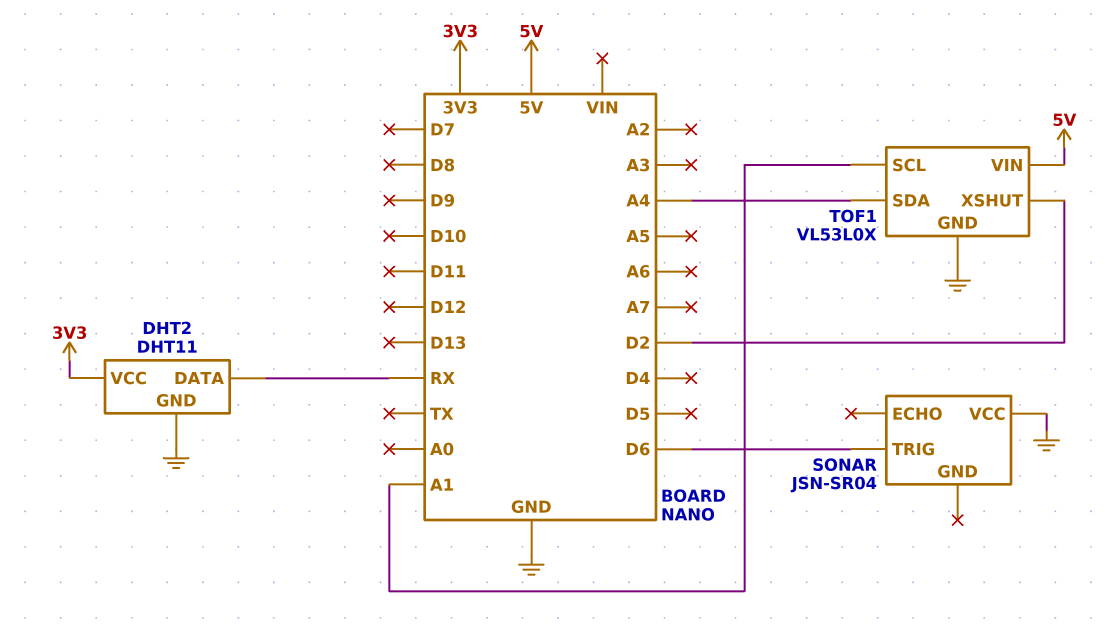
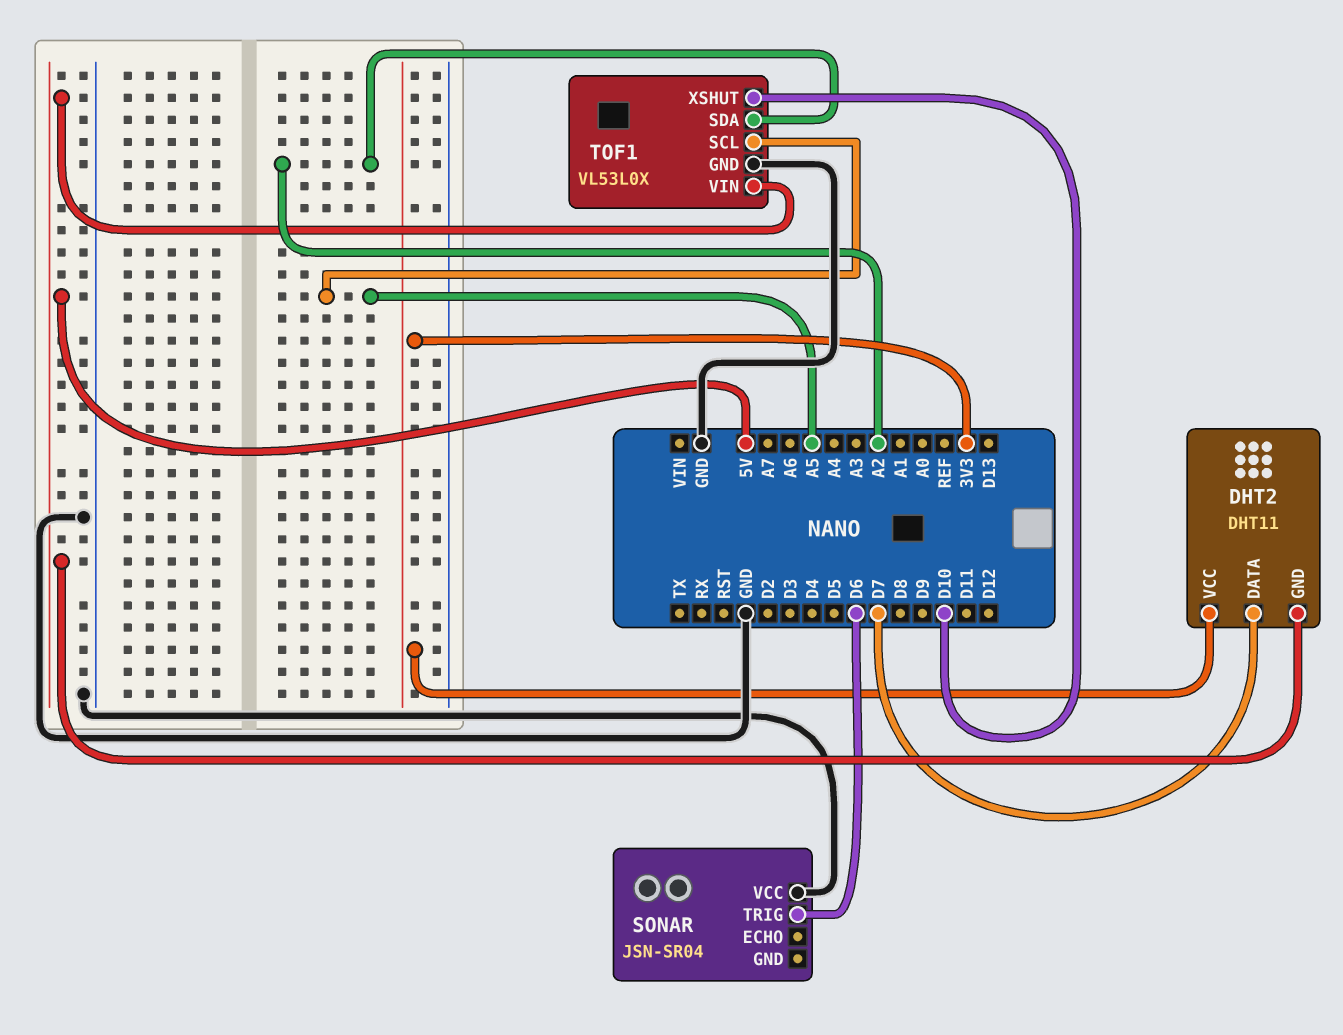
DHT2 pin DATA: RX -> D7
DHT2 pin GND: GND -> 5V
TOF1 pin SCL: A1 -> A5
TOF1 pin SDA: A4 -> A2
TOF1 pin XSHUT: D2 -> D10

